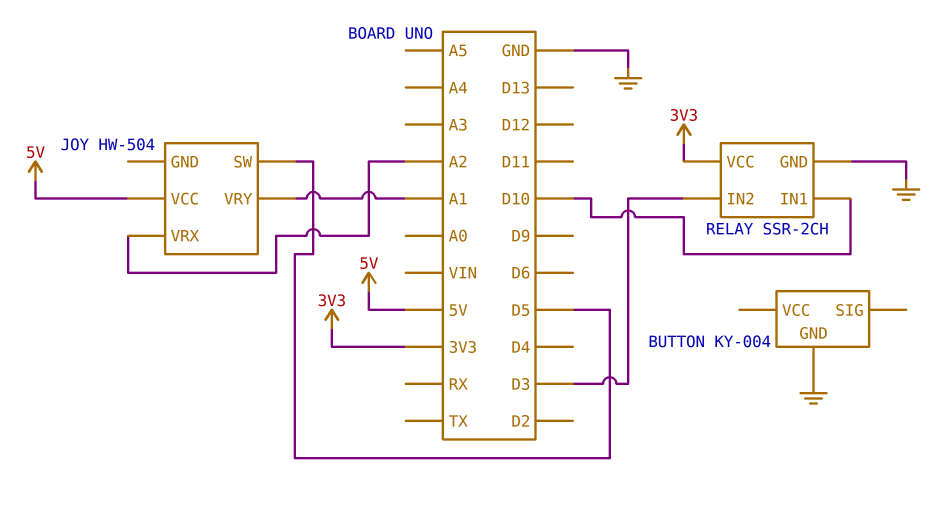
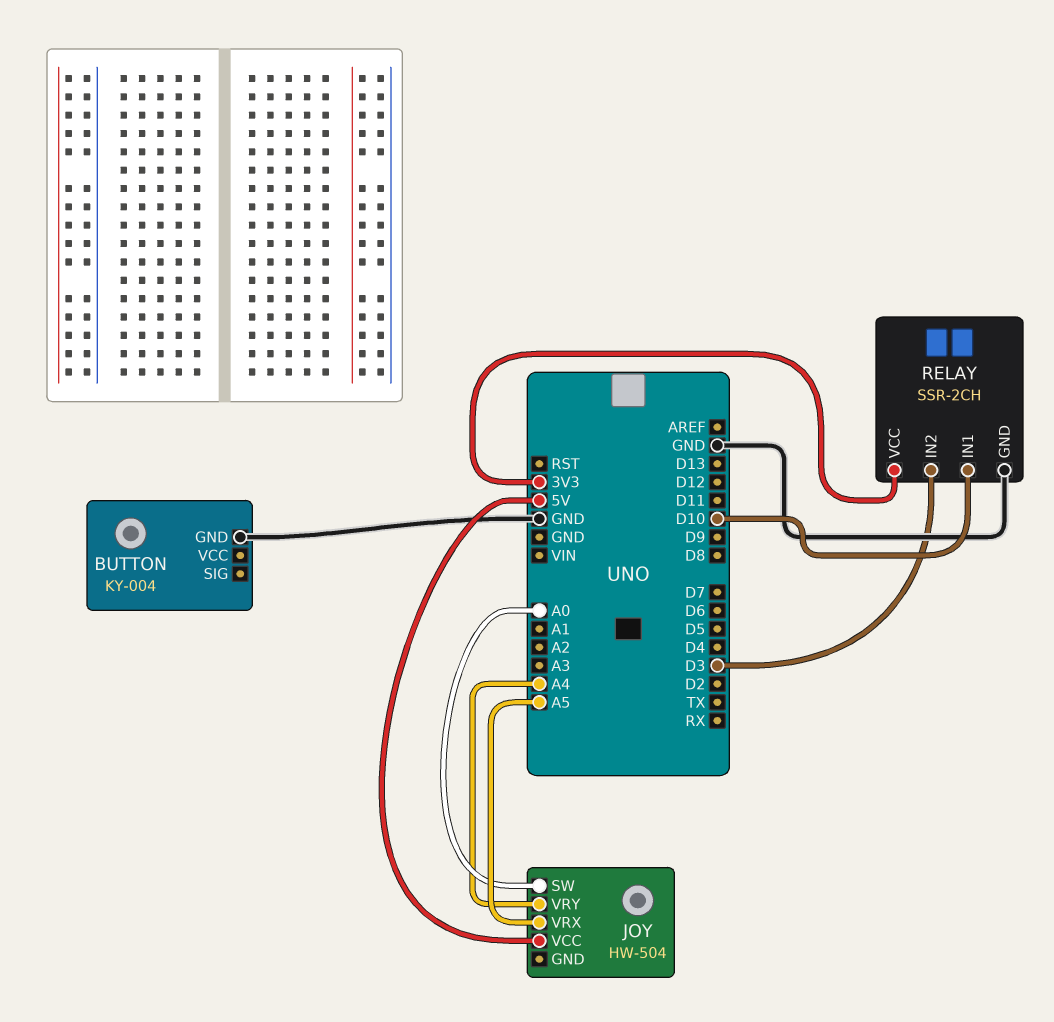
JOY pin SW: D5 -> A0
JOY pin VRX: A2 -> A5
JOY pin VRY: A1 -> A4

